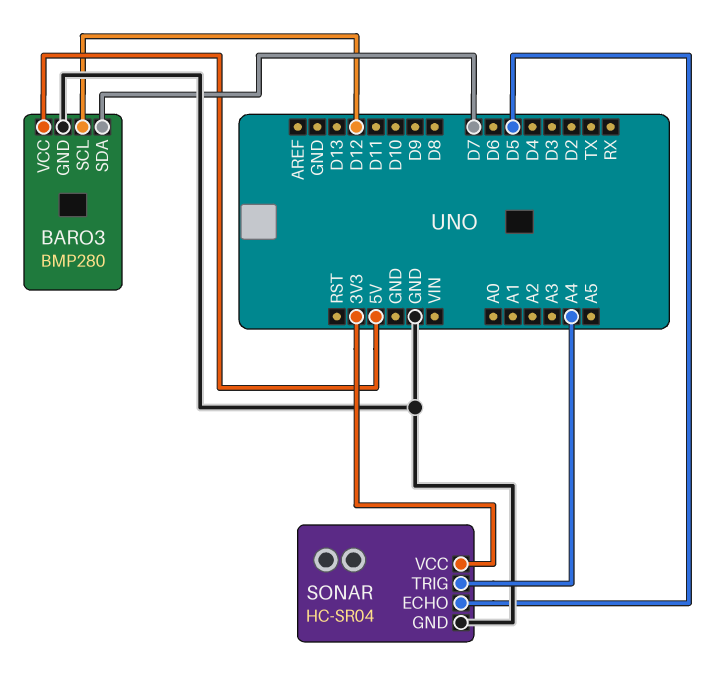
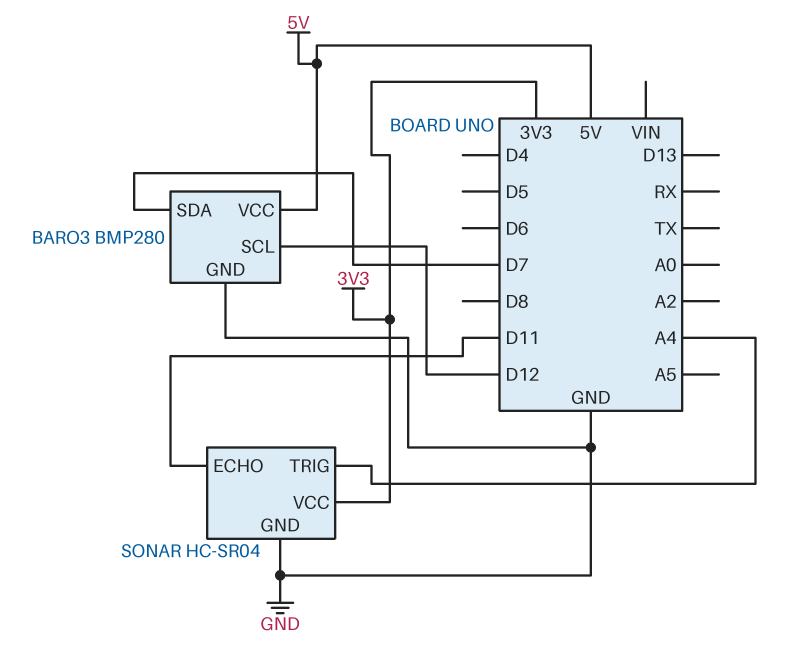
SONAR pin ECHO: D5 -> D11

